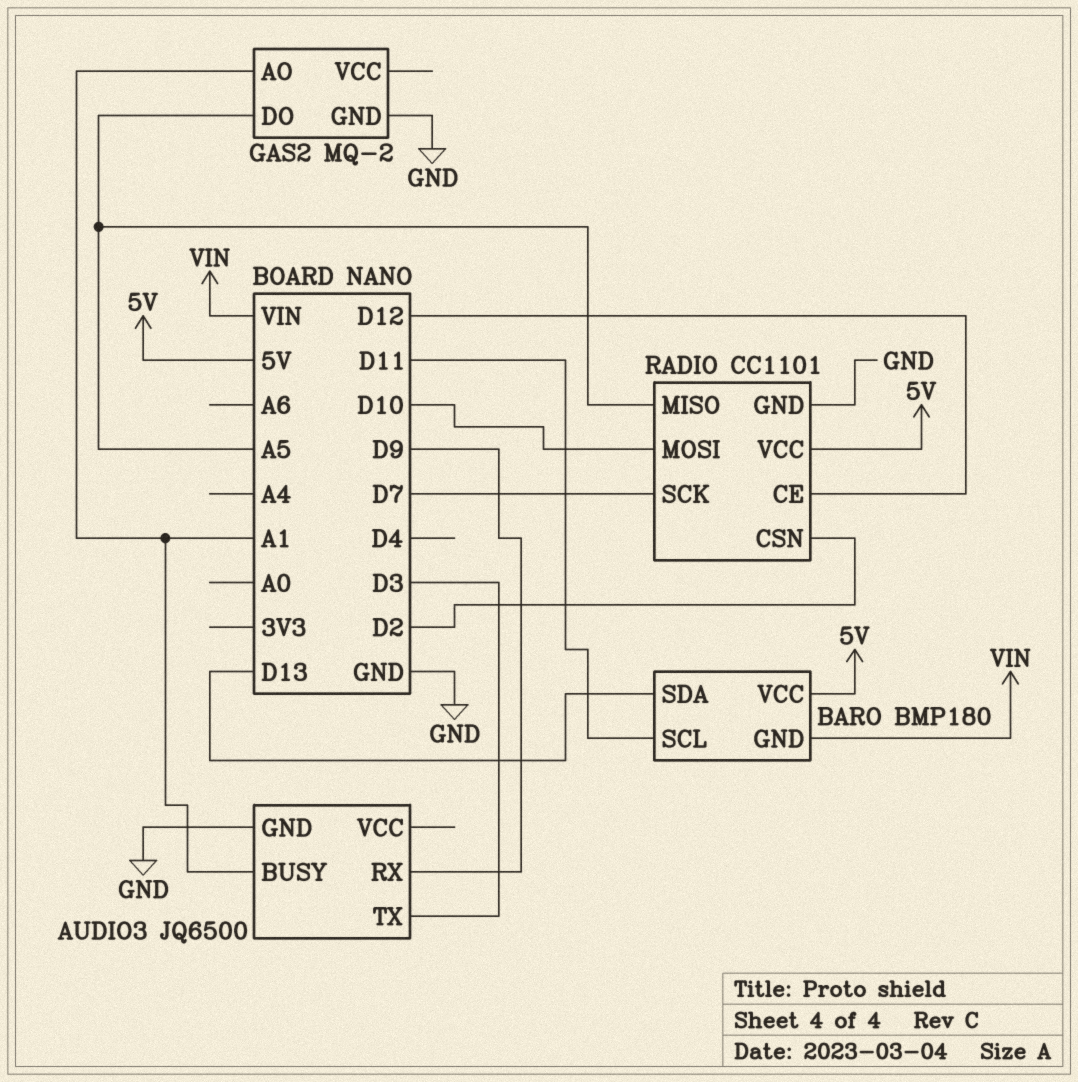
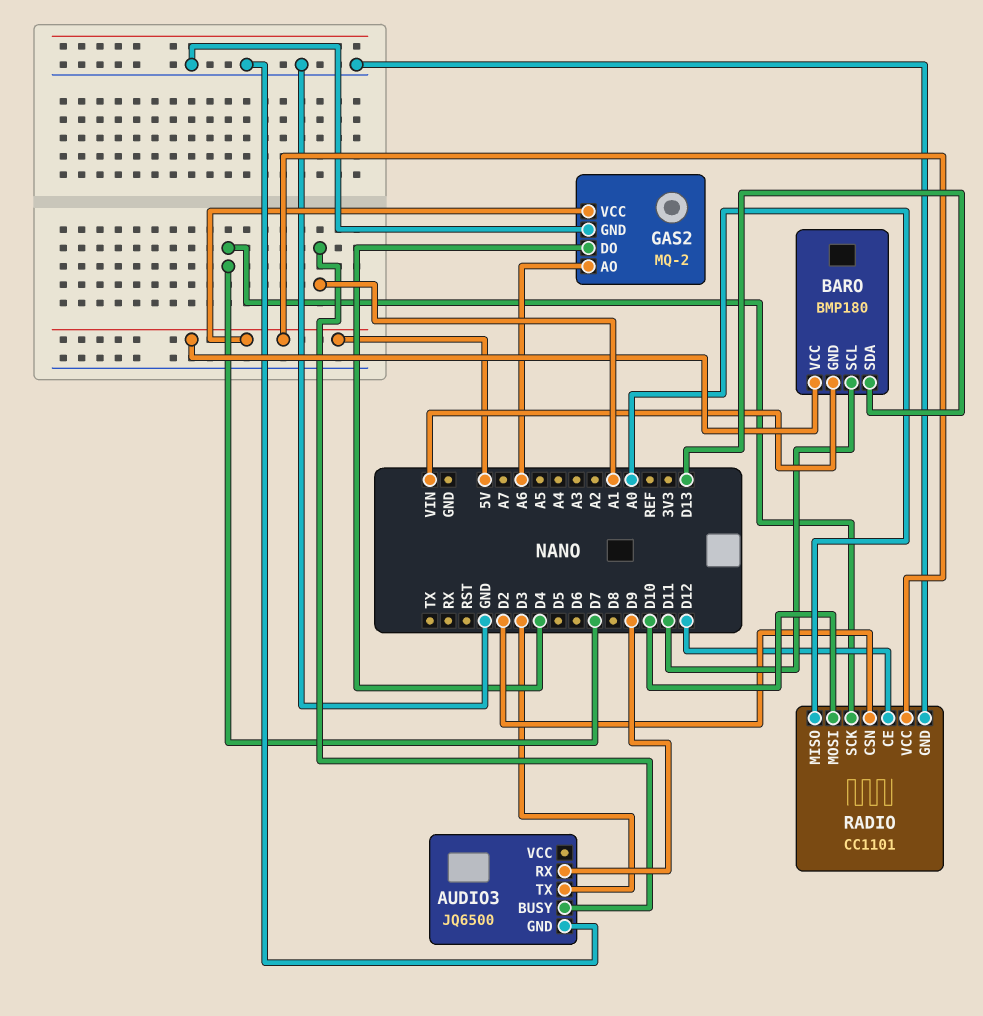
GAS2 pin AO: A1 -> A6
GAS2 pin DO: A5 -> D4
GAS2 pin VCC: none -> 5V
RADIO pin MISO: A5 -> A0

